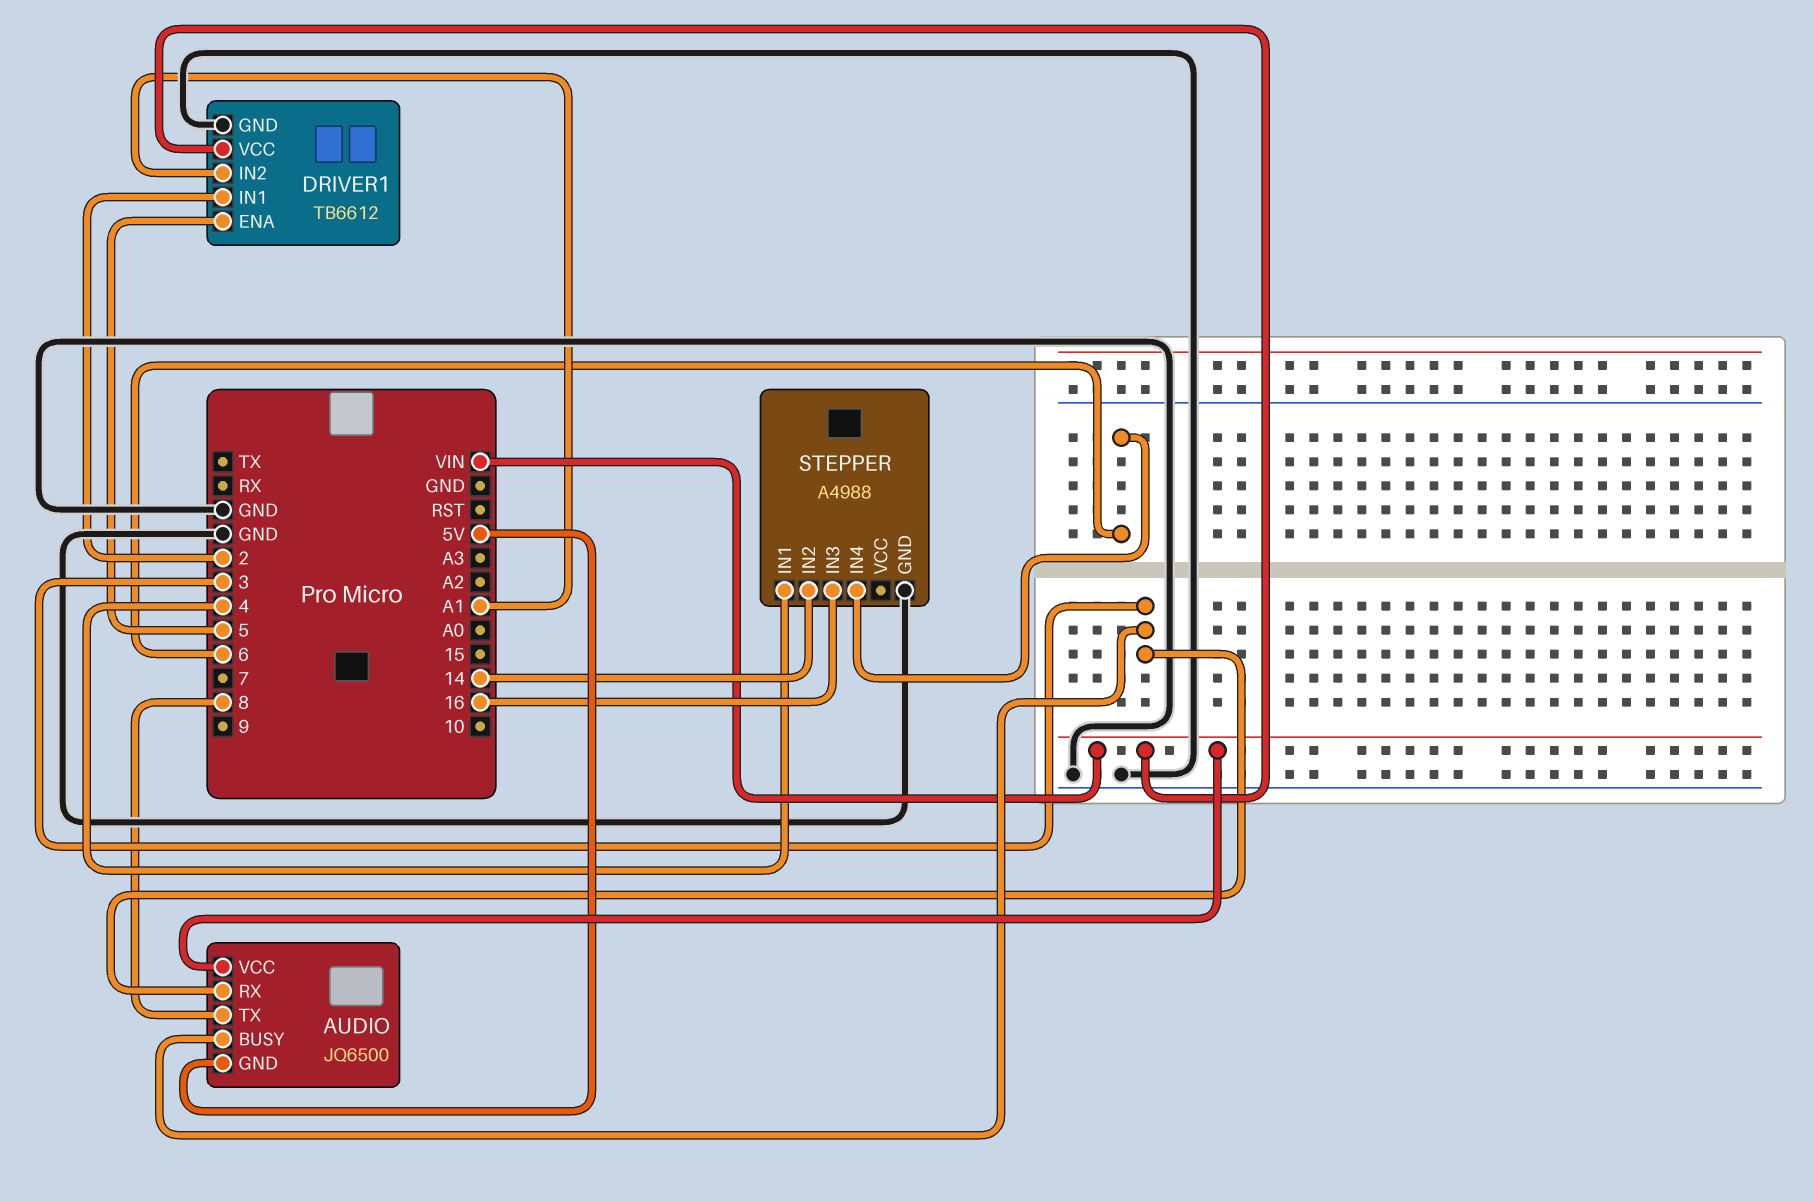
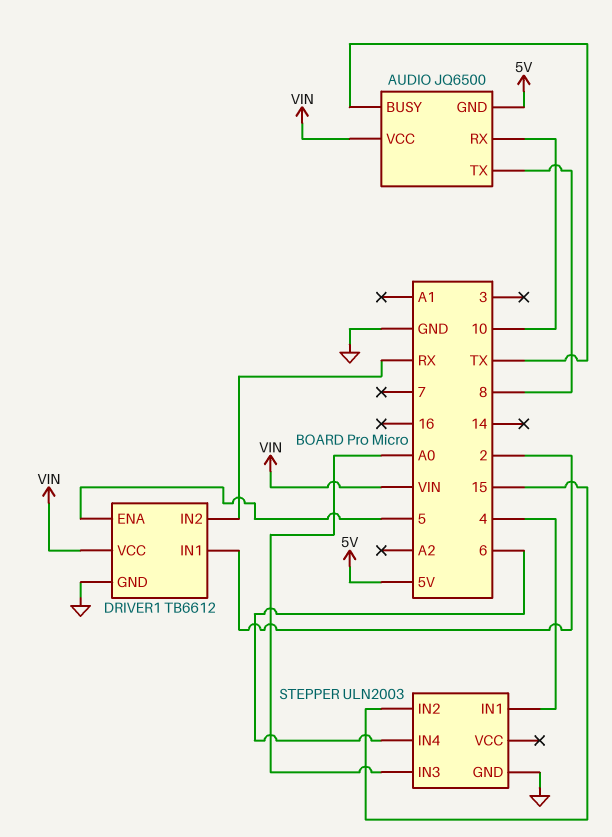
AUDIO pin BUSY: 3 -> TX
AUDIO pin RX: 3 -> 10
DRIVER1 pin IN2: A1 -> RX
STEPPER: A4988 -> ULN2003
STEPPER pin IN2: 14 -> 15
STEPPER pin IN3: 16 -> A0

